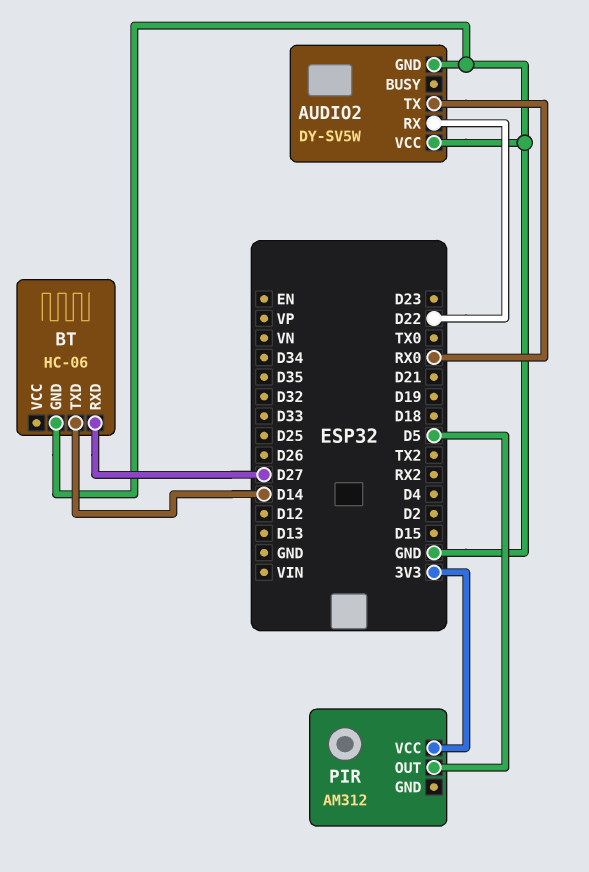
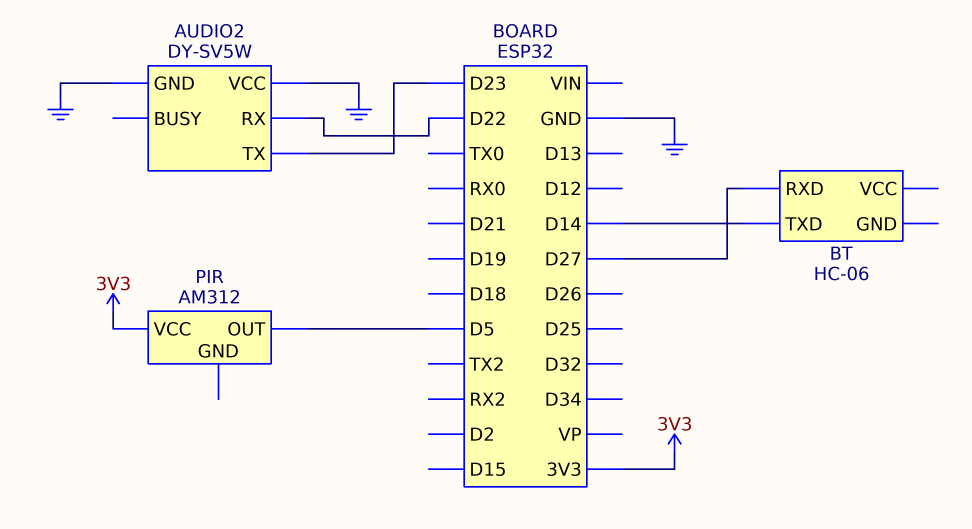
AUDIO2 pin TX: RX0 -> D23
BT pin GND: GND -> none

